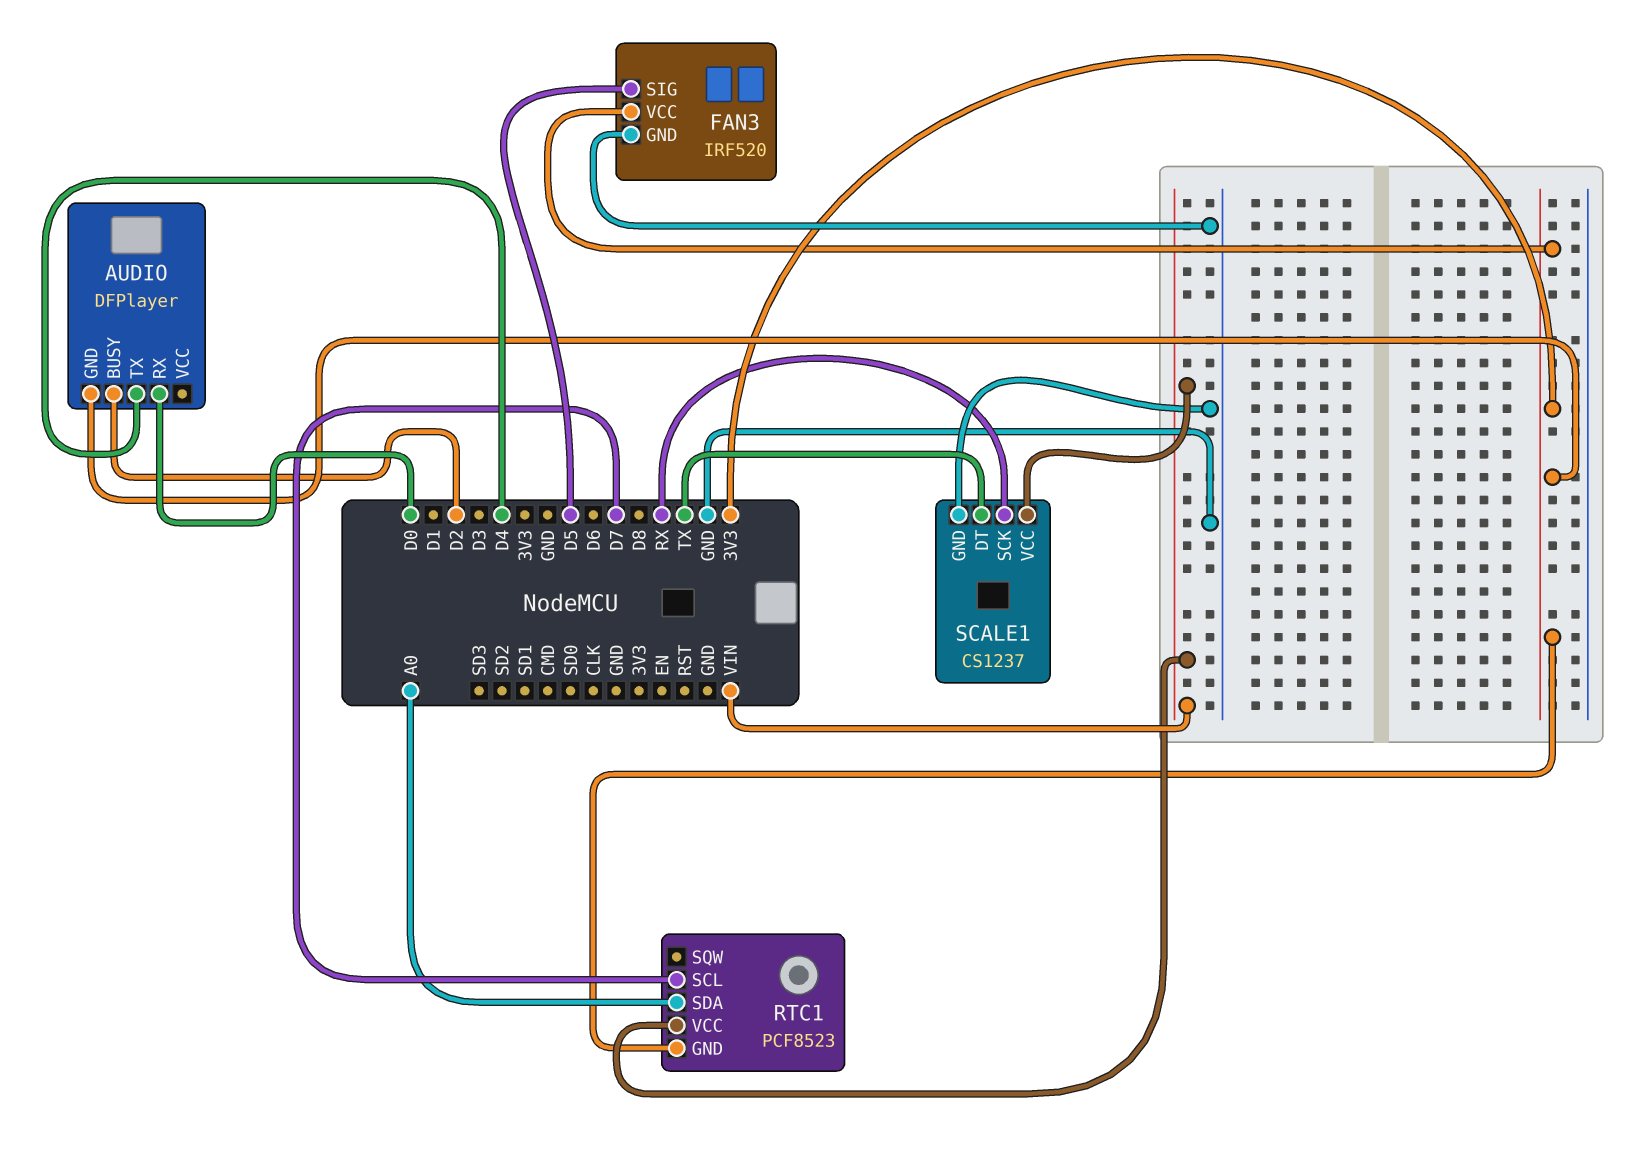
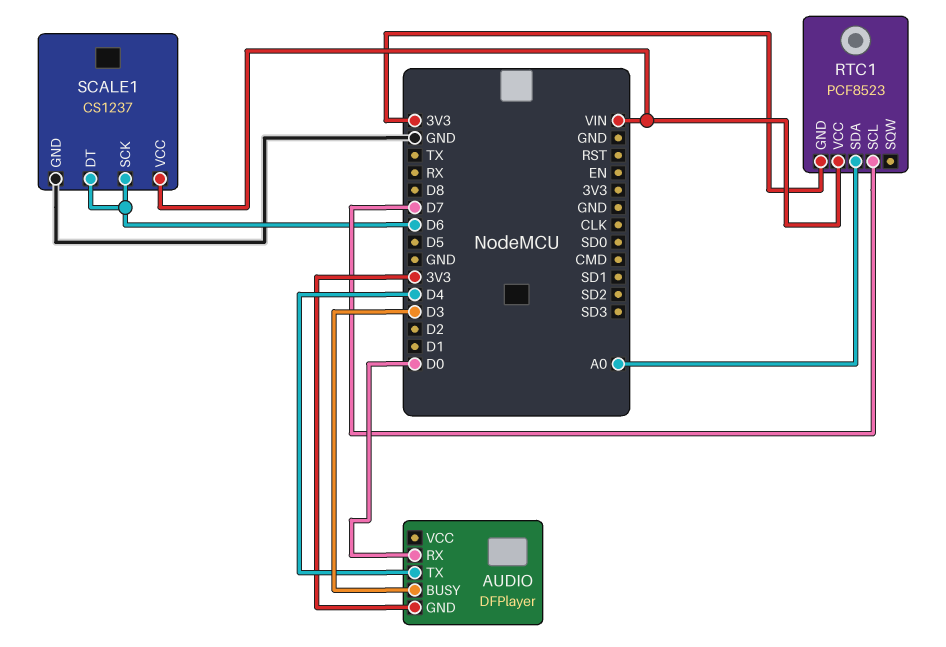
AUDIO pin BUSY: D2 -> D3
FAN3: IRF520 -> none
FAN3 pin GND: GND -> none
FAN3 pin SIG: D5 -> none
FAN3 pin VCC: 3V3 -> none
SCALE1 pin DT: TX -> D6
SCALE1 pin SCK: RX -> D6

